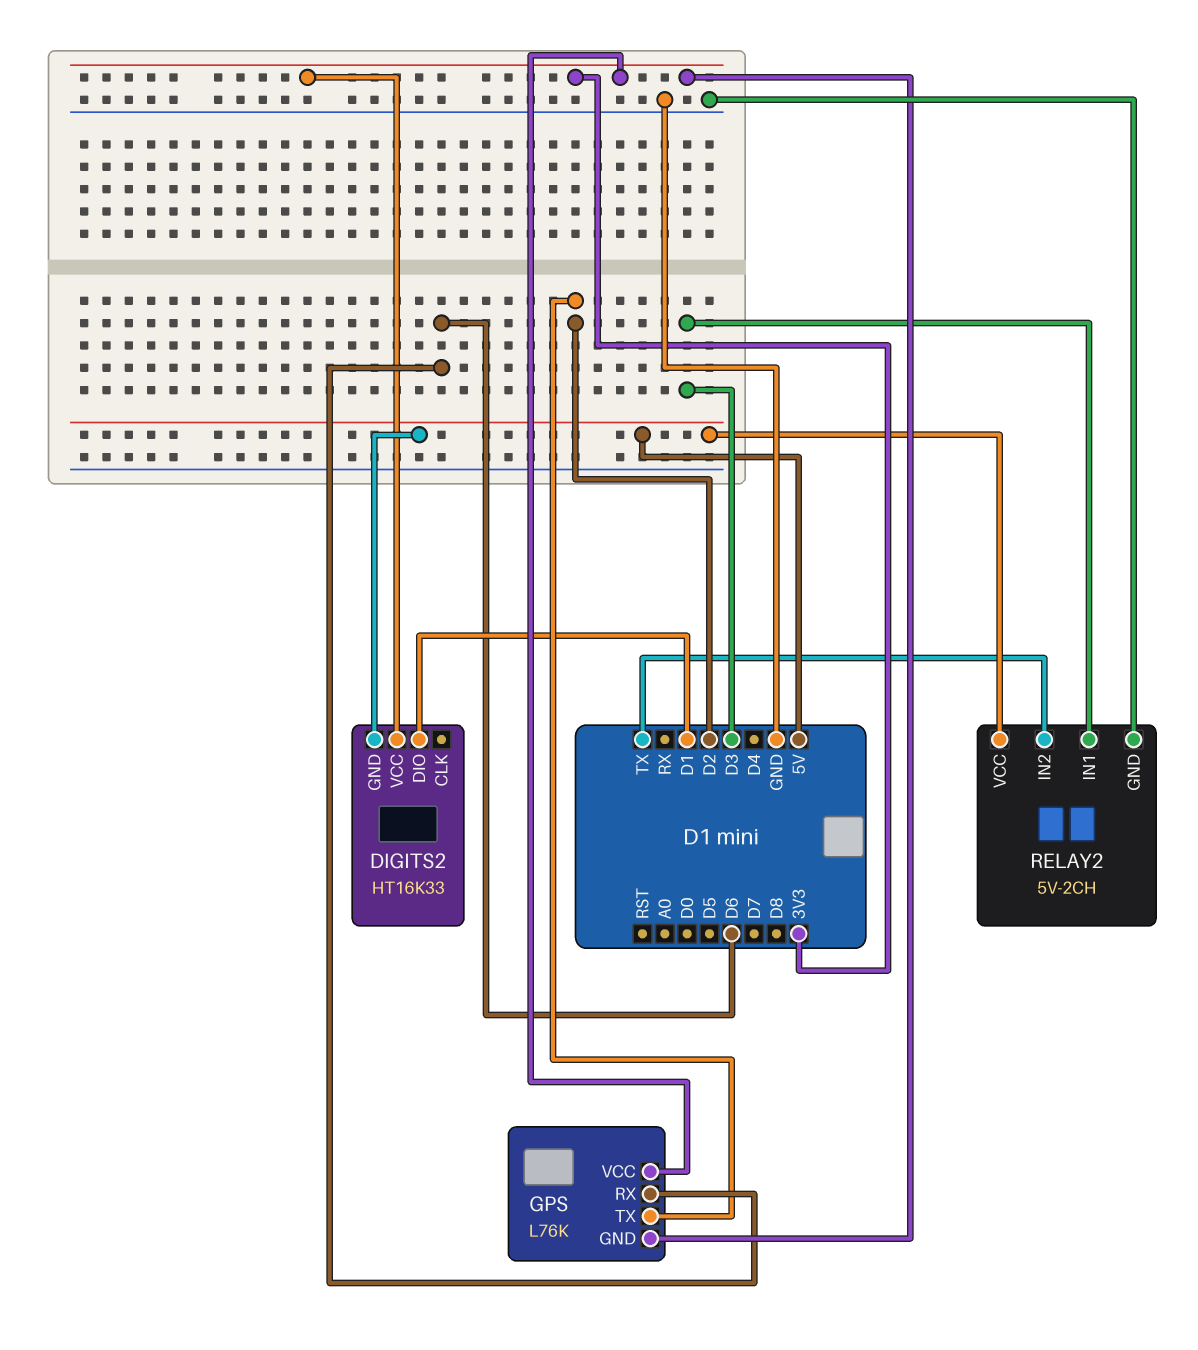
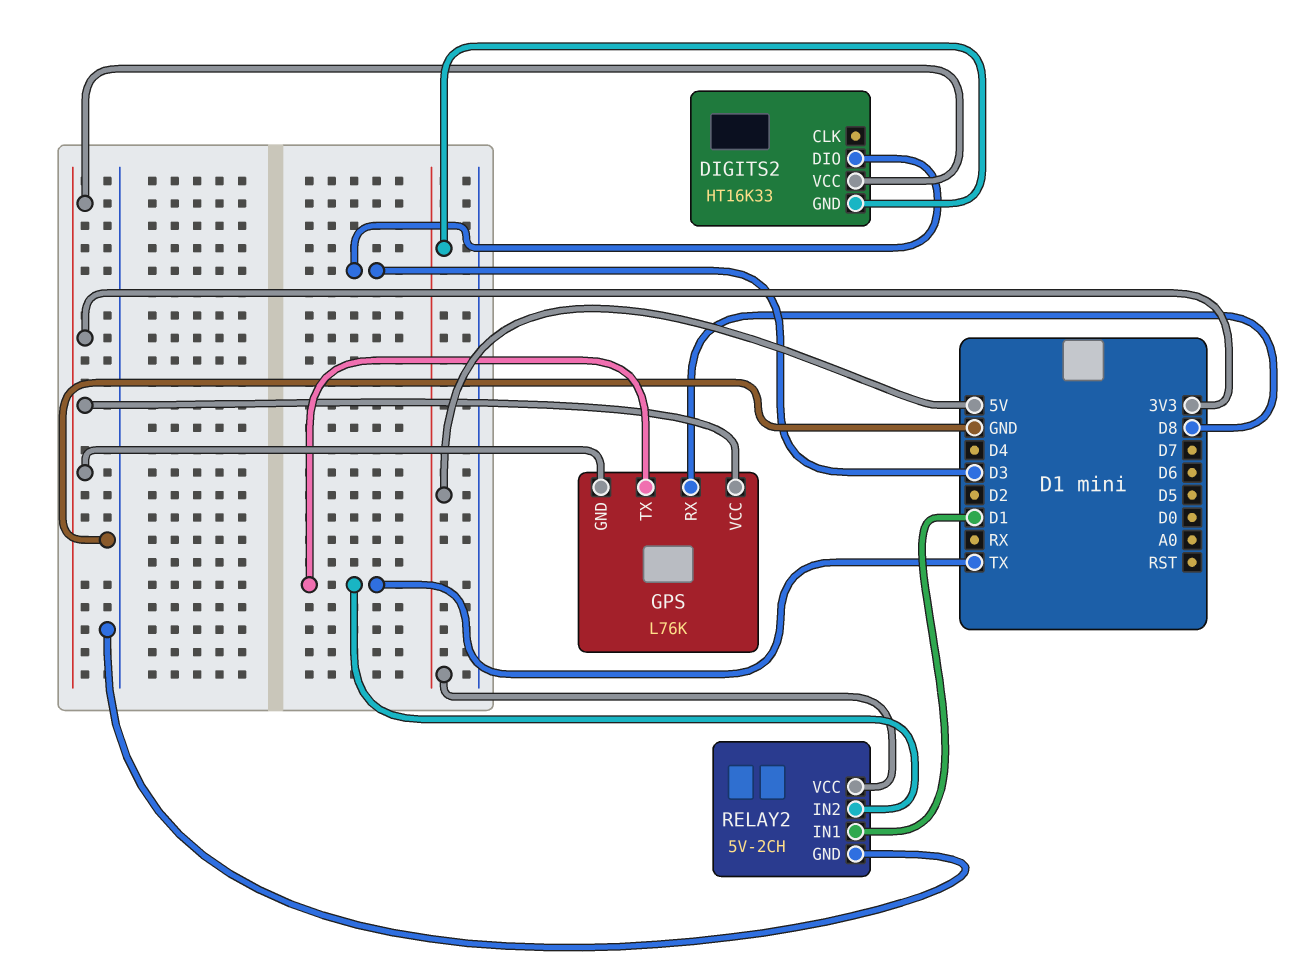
DIGITS2 pin DIO: D1 -> D3
GPS pin RX: D6 -> D8
GPS pin TX: D2 -> TX
RELAY2 pin IN1: D3 -> D1

